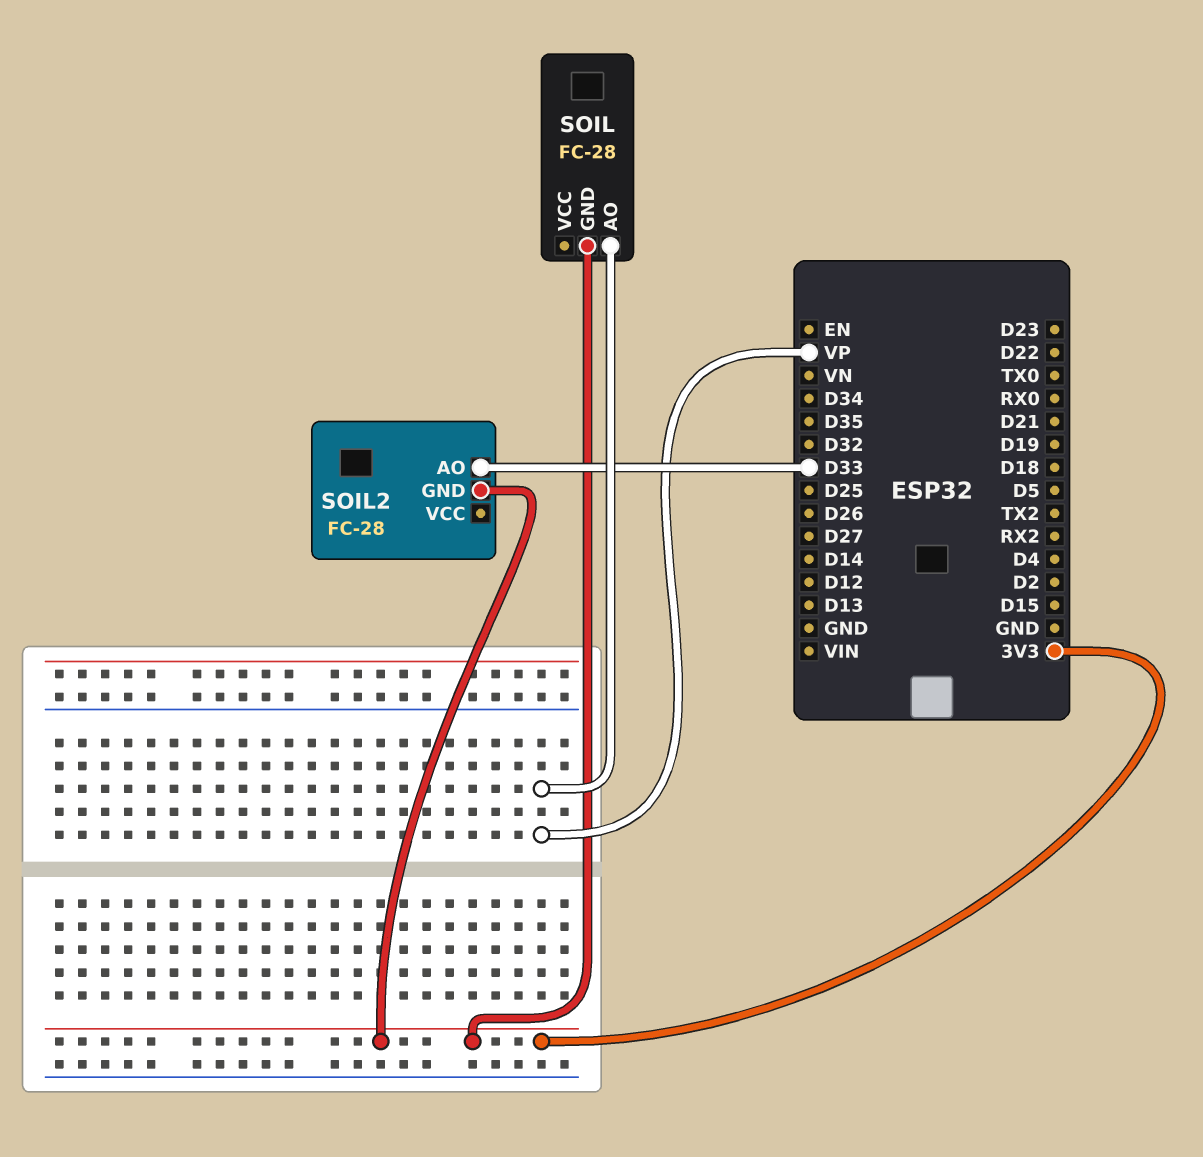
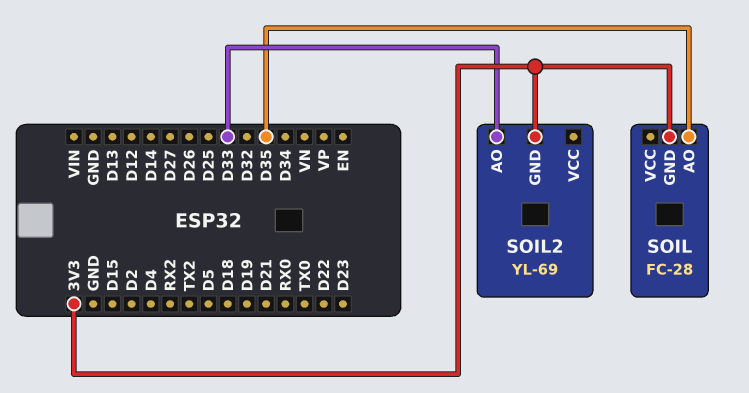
SOIL pin AO: VP -> D35
SOIL2: FC-28 -> YL-69

